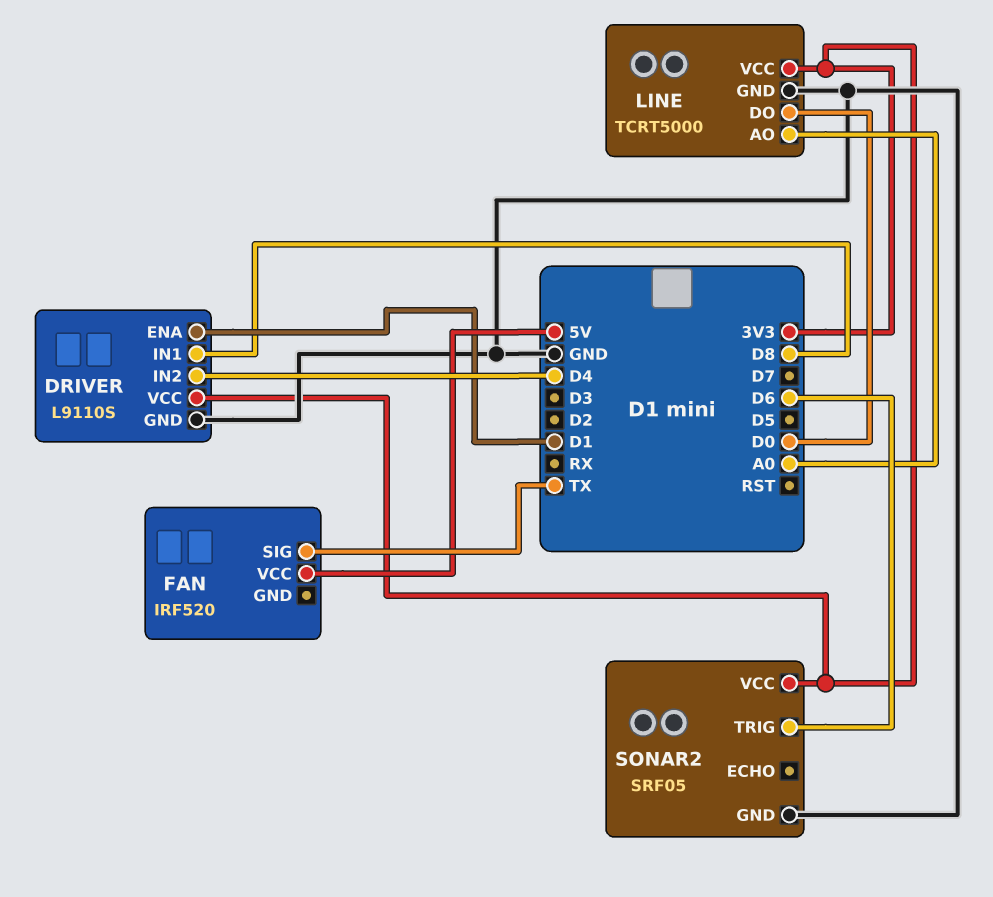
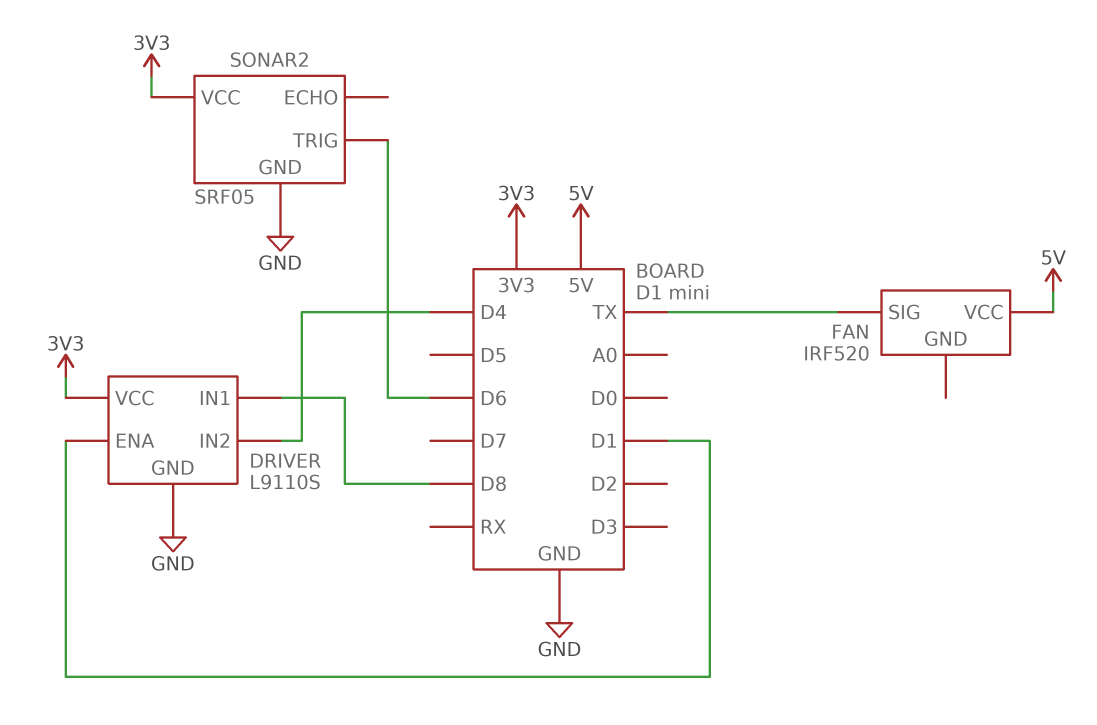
LINE: TCRT5000 -> none
LINE pin AO: A0 -> none
LINE pin DO: D0 -> none
LINE pin GND: GND -> none
LINE pin VCC: 3V3 -> none

